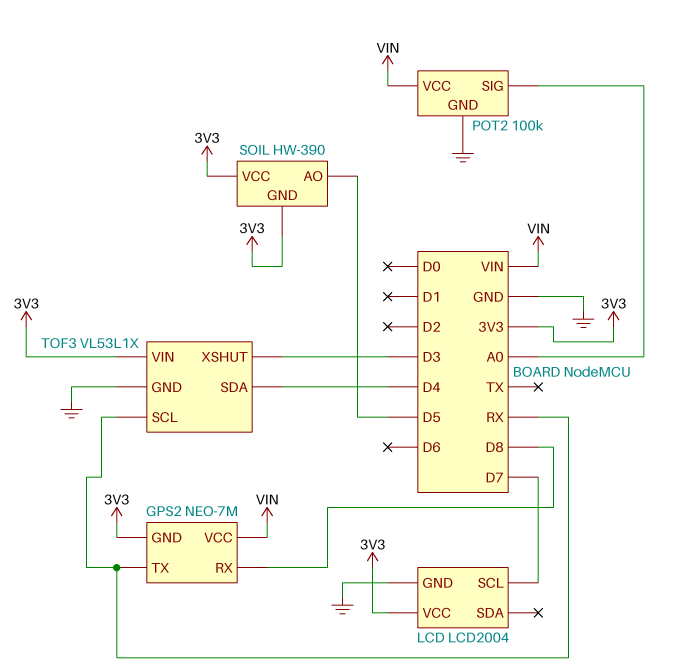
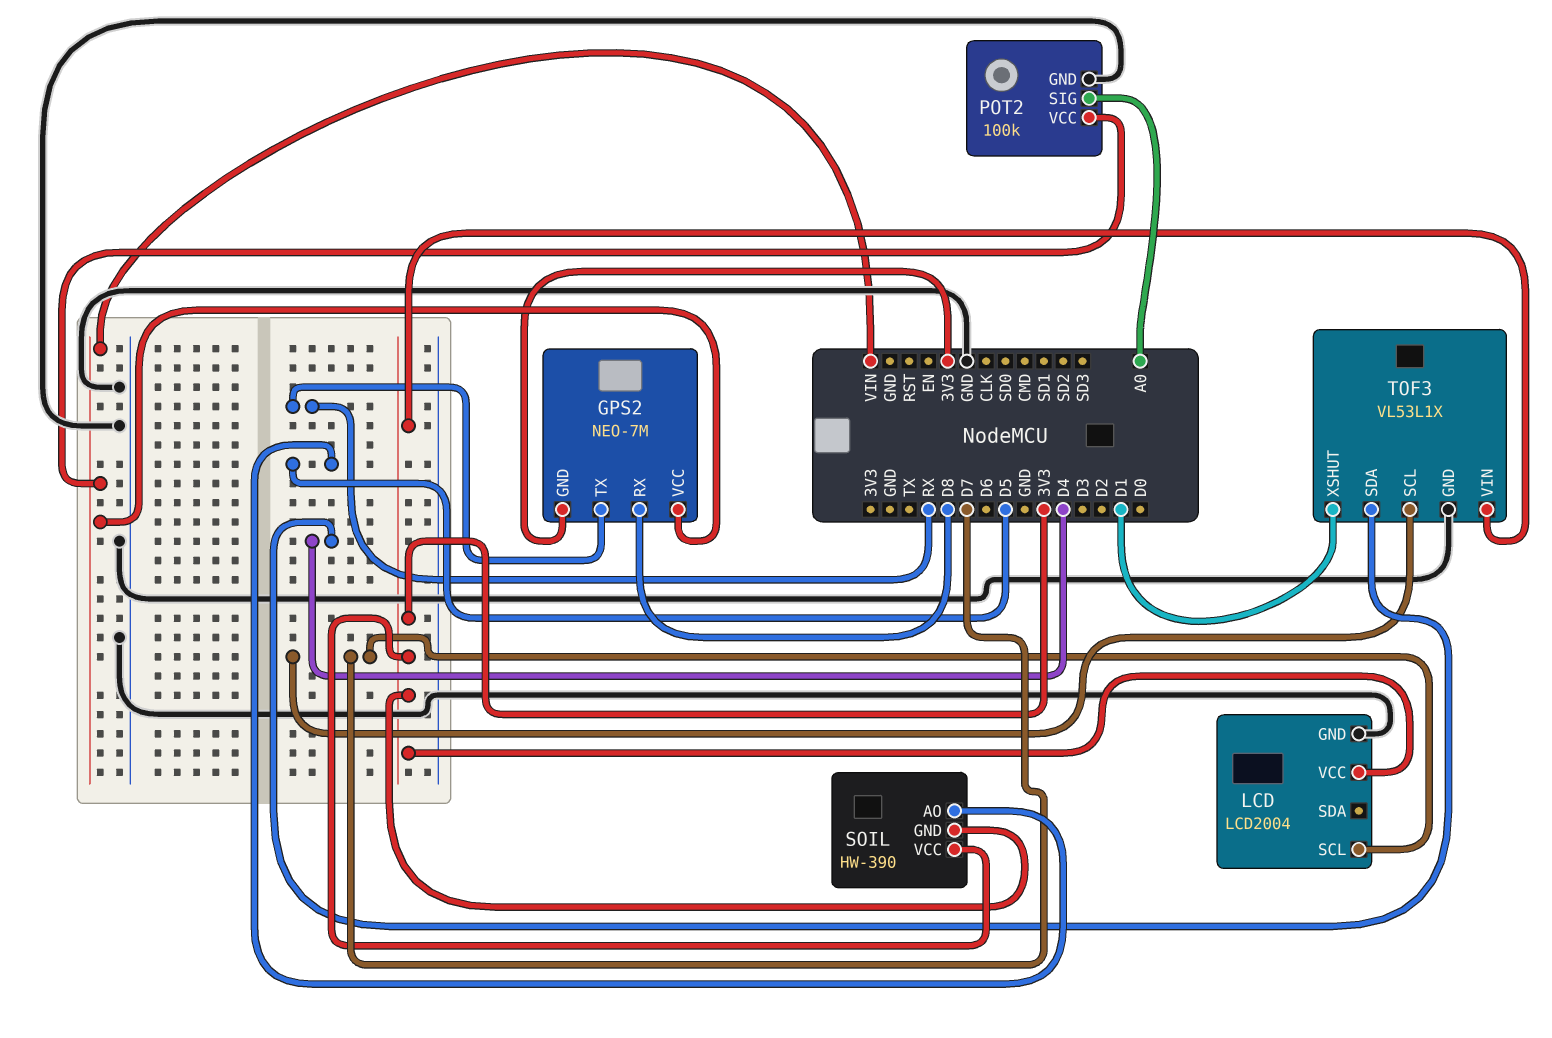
TOF3 pin SCL: RX -> D7
TOF3 pin XSHUT: D3 -> D1

